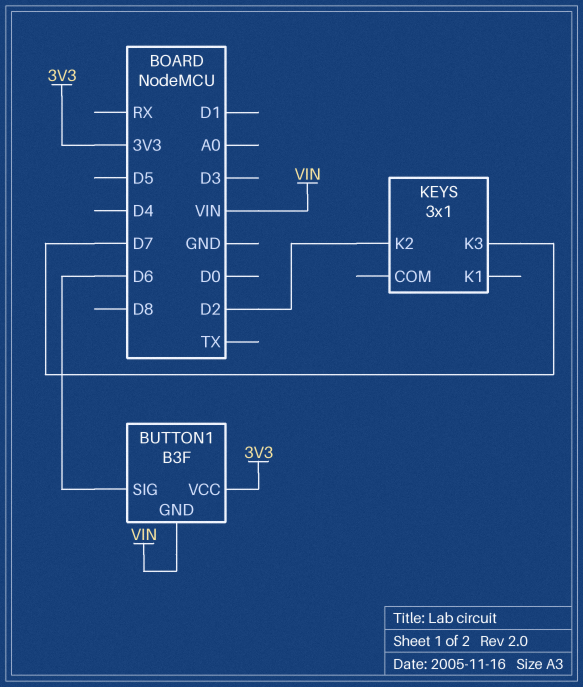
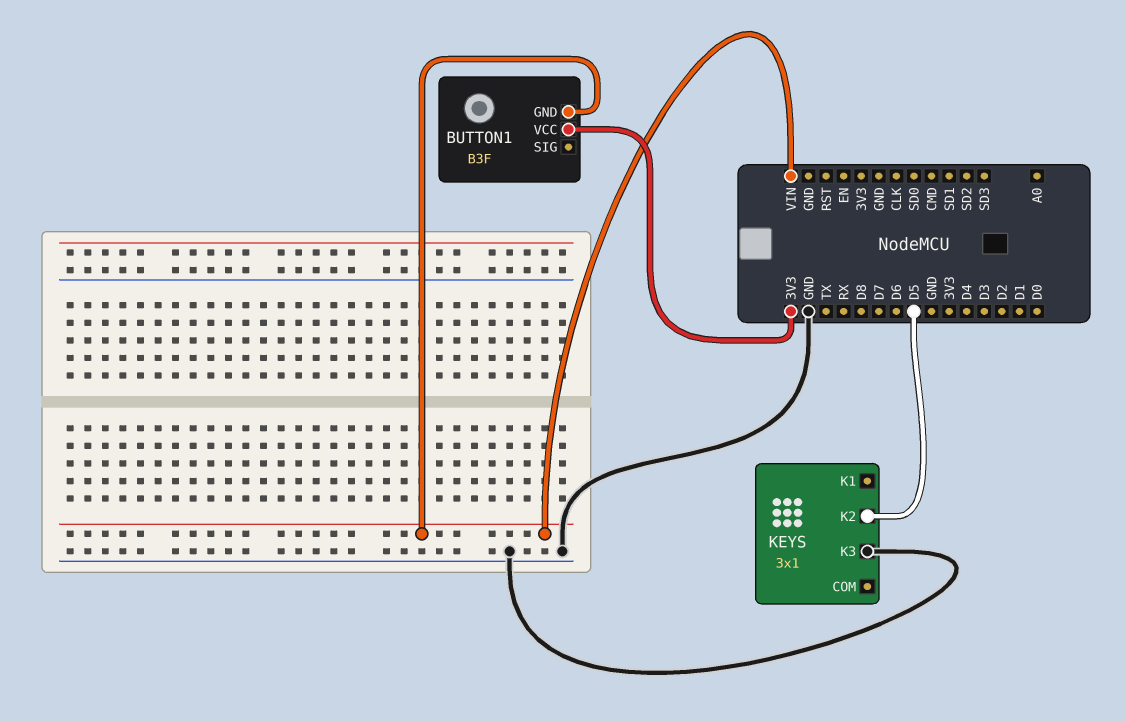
BUTTON1 pin SIG: D6 -> none
KEYS pin K2: D2 -> D5
KEYS pin K3: D7 -> GND

